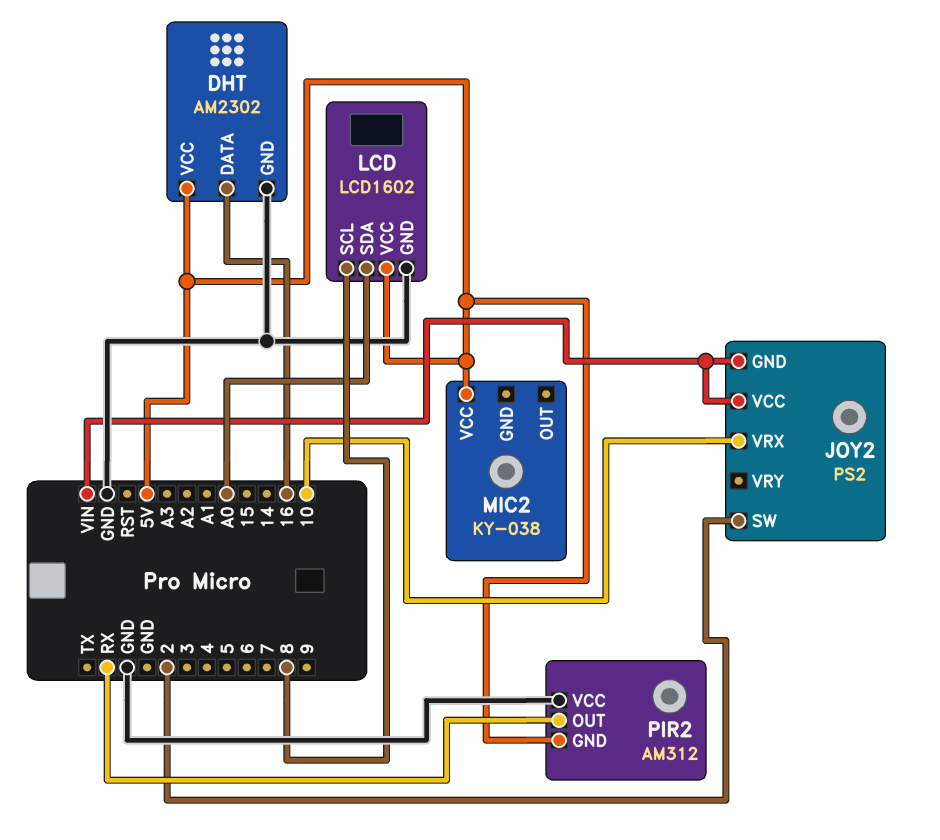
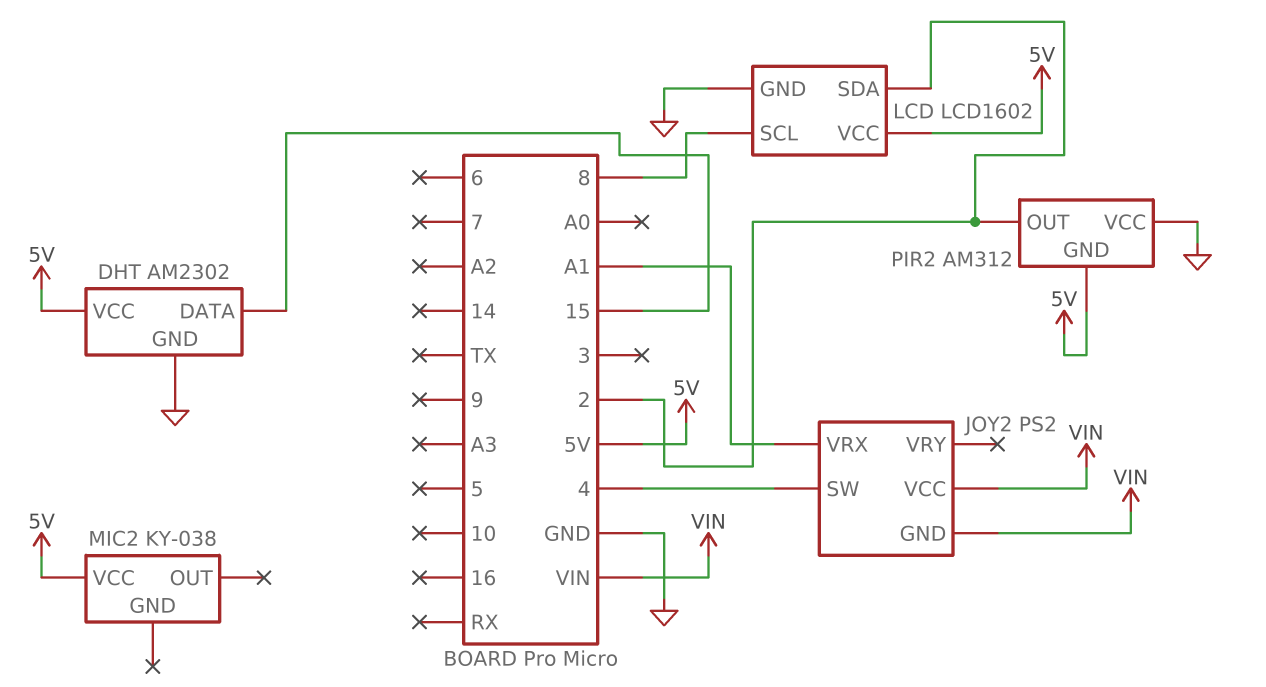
DHT pin DATA: 16 -> 15
JOY2 pin SW: 2 -> 4
JOY2 pin VRX: 10 -> A1
LCD pin SDA: A0 -> 2
PIR2 pin OUT: RX -> 2

